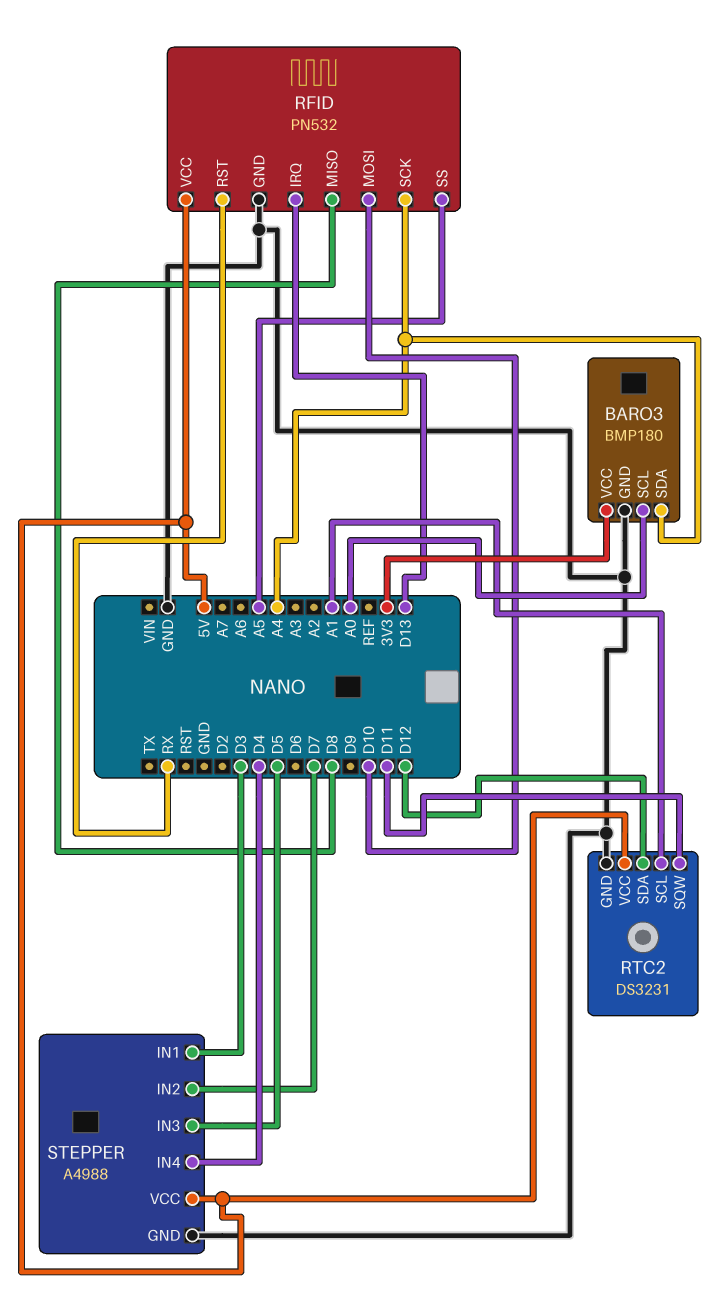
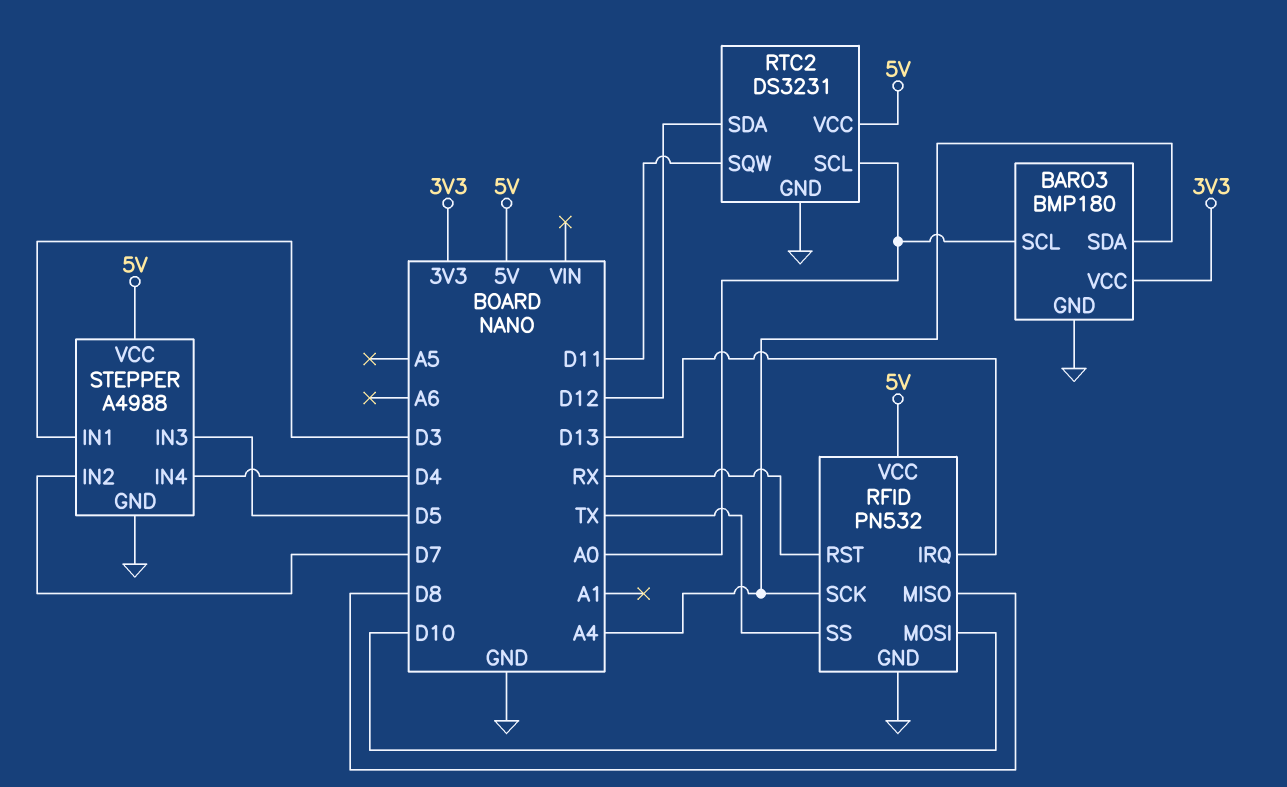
RFID pin SS: A5 -> TX
RTC2 pin SCL: A1 -> A0

